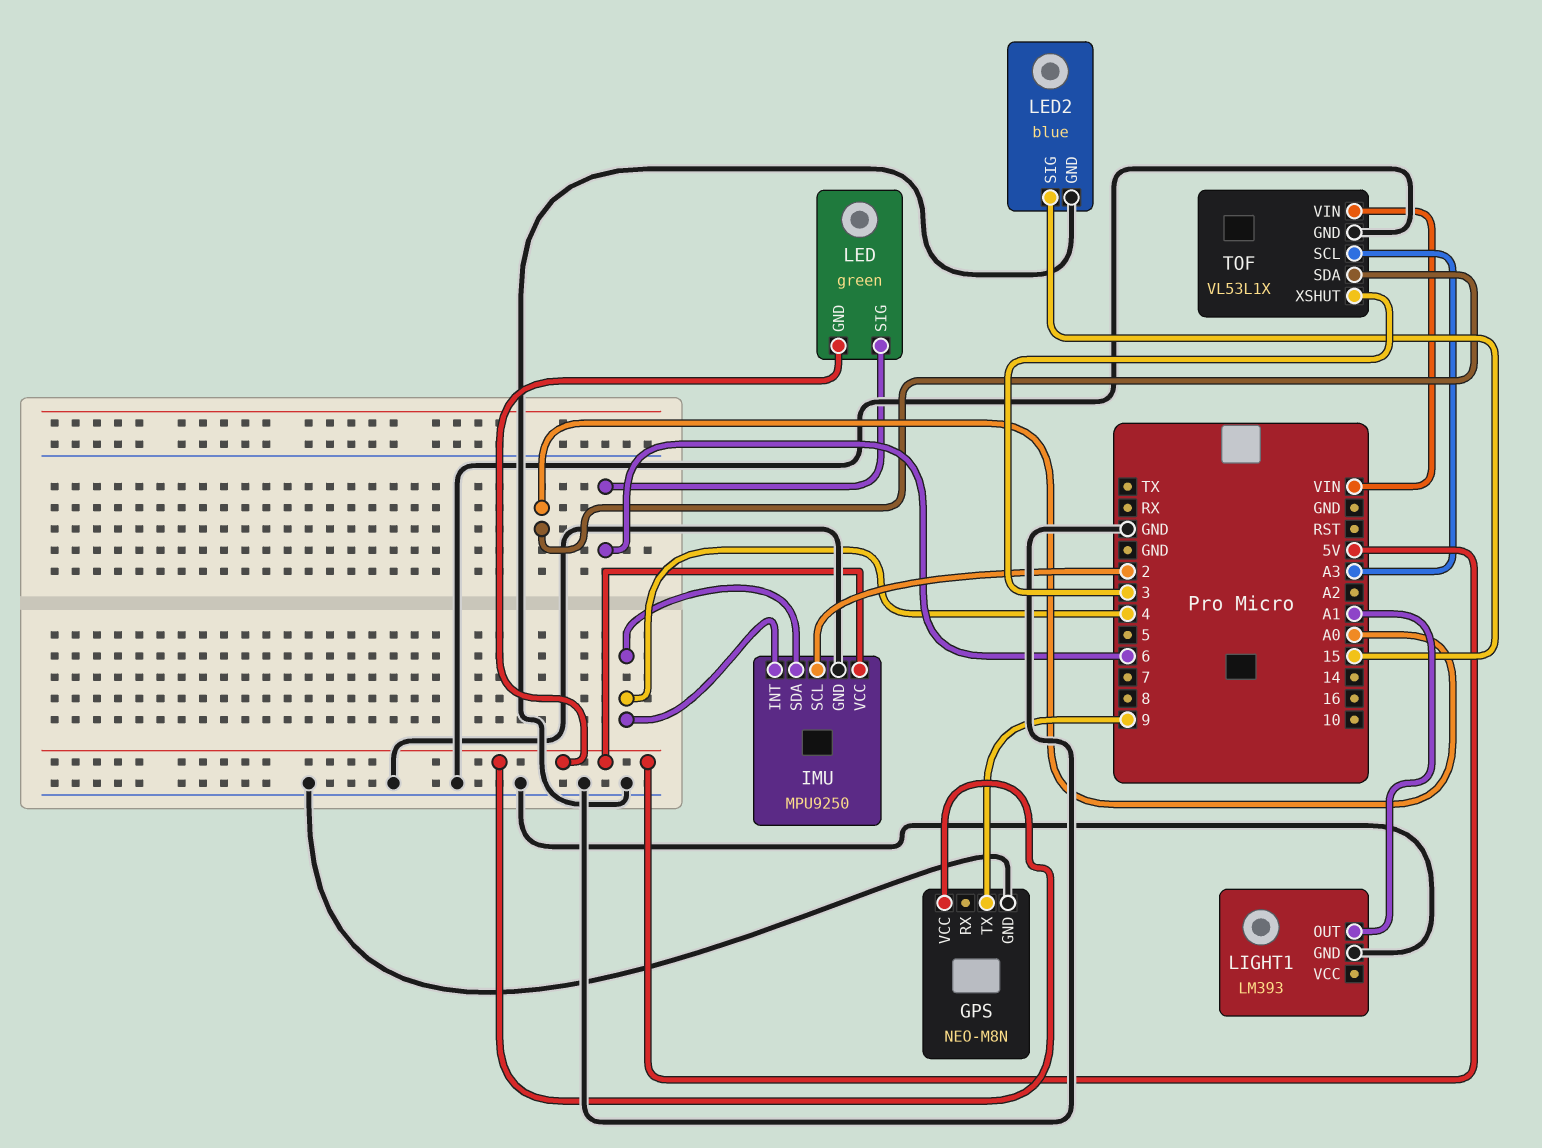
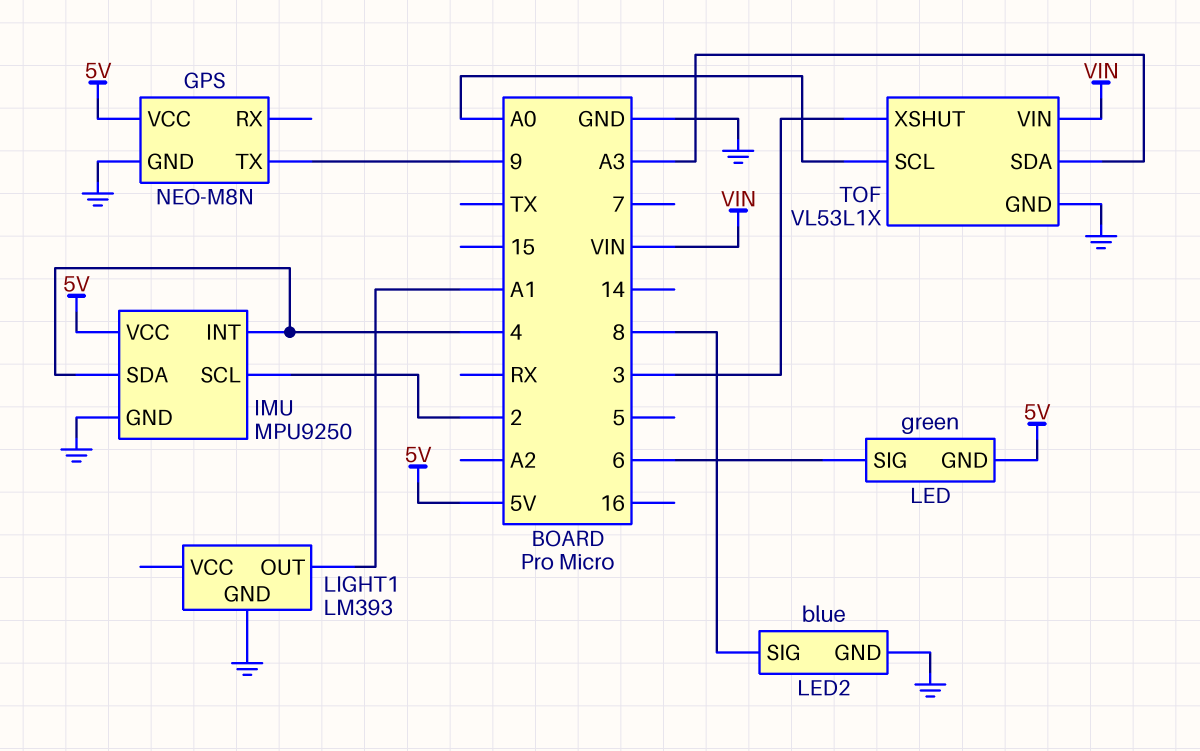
LED2 pin SIG: 15 -> 8
TOF pin SCL: A3 -> A0
TOF pin SDA: A0 -> A3

